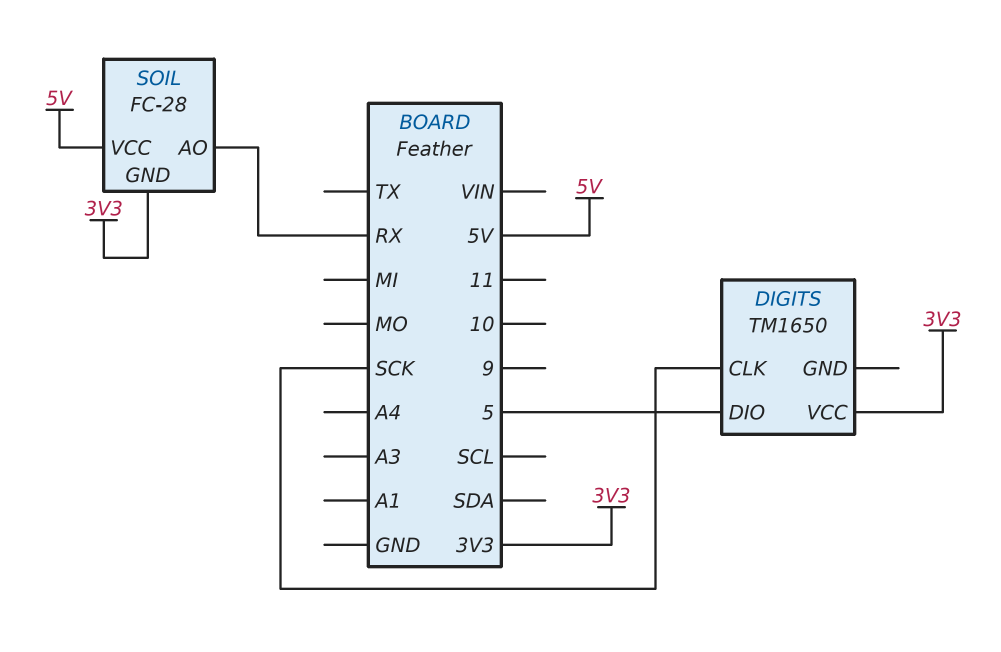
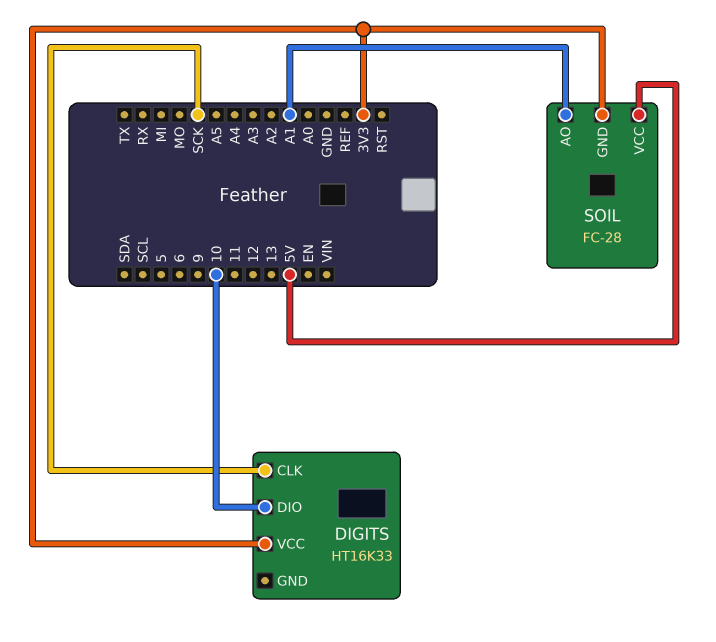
DIGITS: TM1650 -> HT16K33
DIGITS pin DIO: 5 -> 10
SOIL pin AO: RX -> A1

